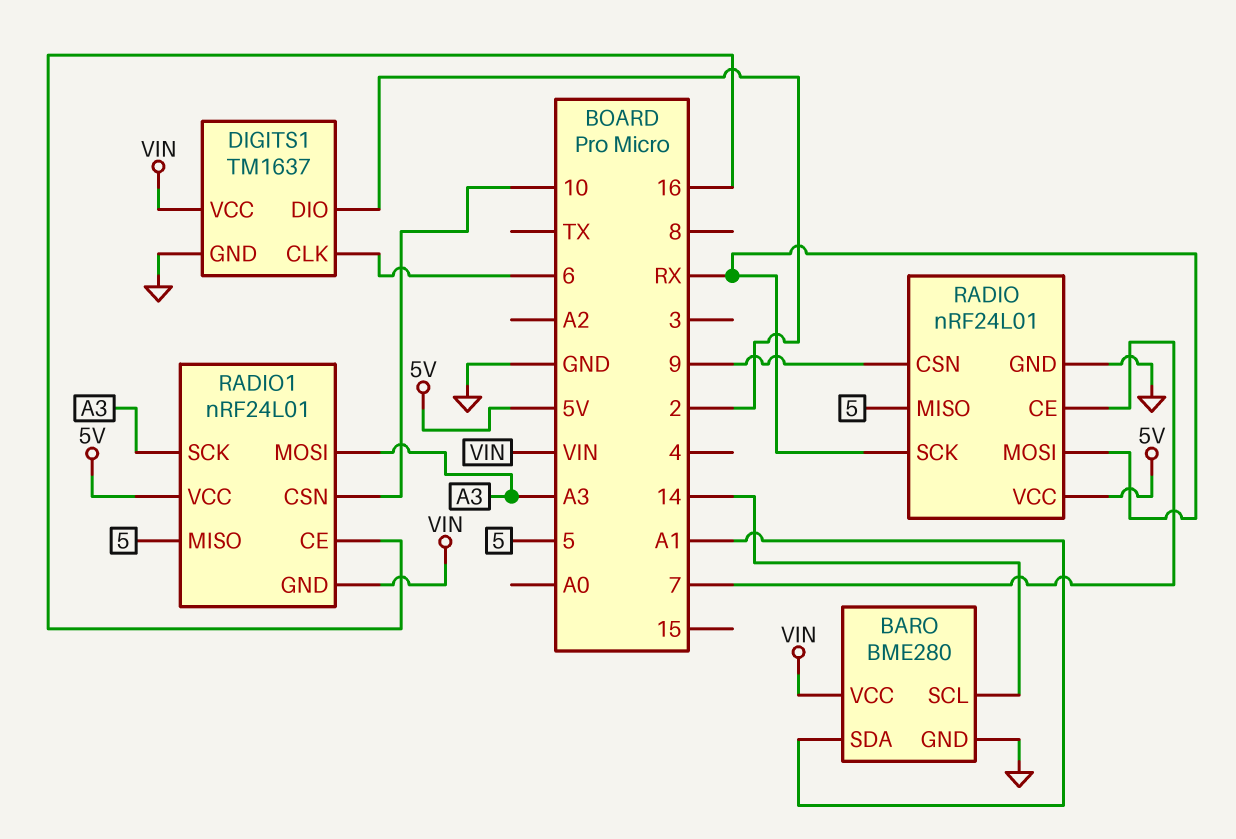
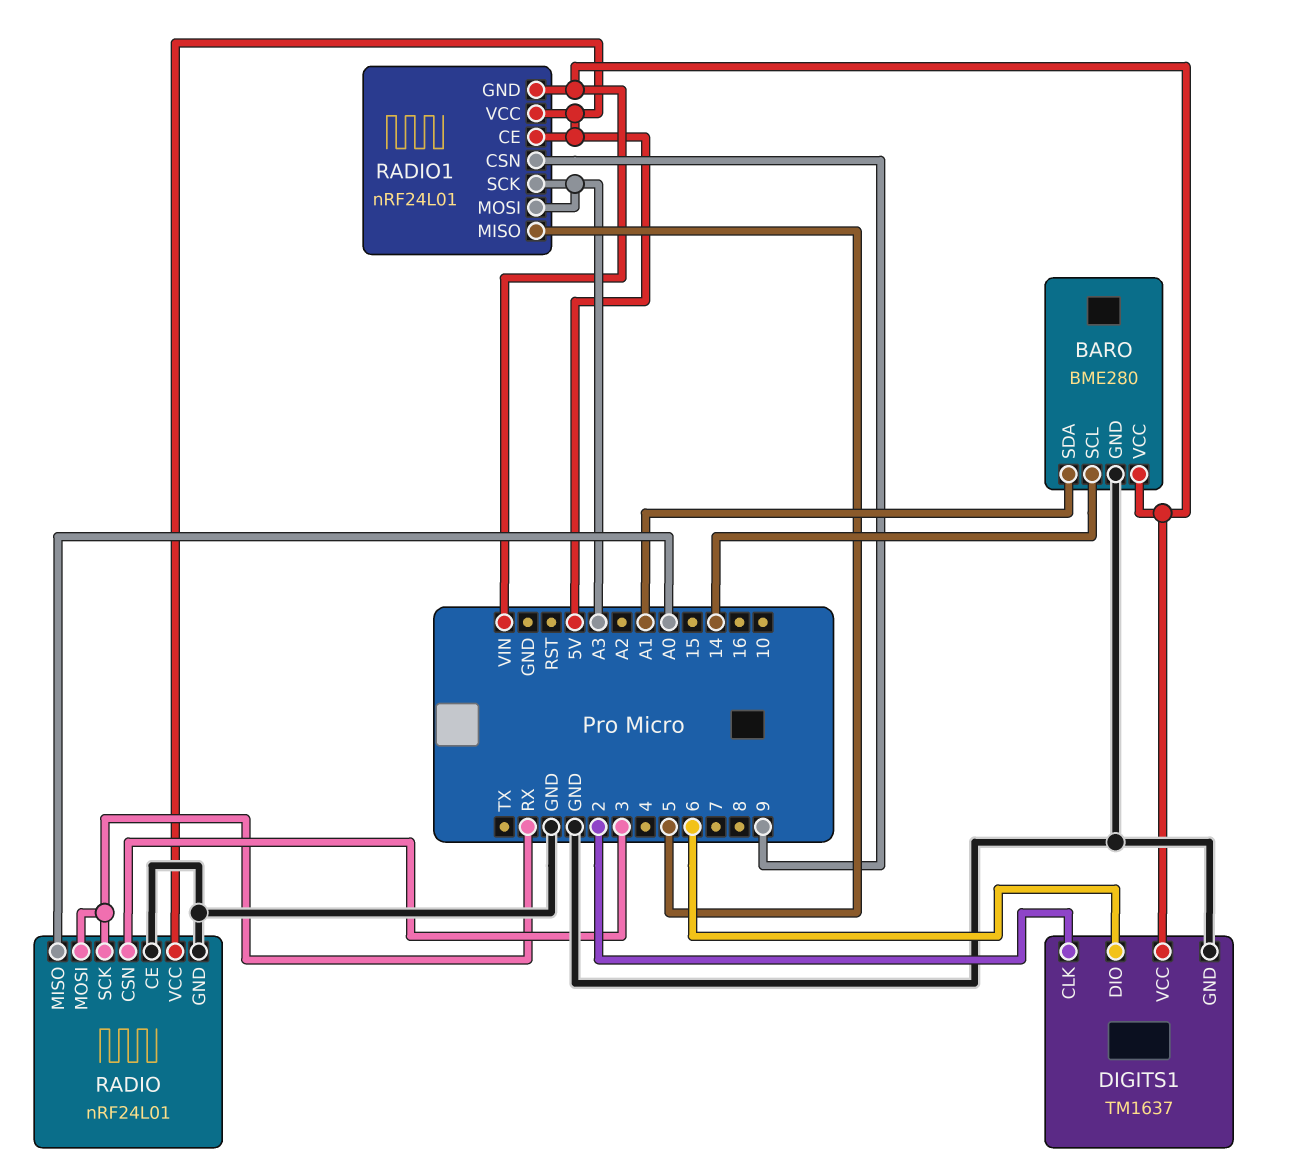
DIGITS1 pin CLK: 6 -> 2
DIGITS1 pin DIO: 2 -> 6
RADIO pin CE: 7 -> GND
RADIO pin CSN: 9 -> 3
RADIO pin MISO: 5 -> A0
RADIO1 pin CE: 16 -> 5V
RADIO1 pin CSN: 10 -> 9

